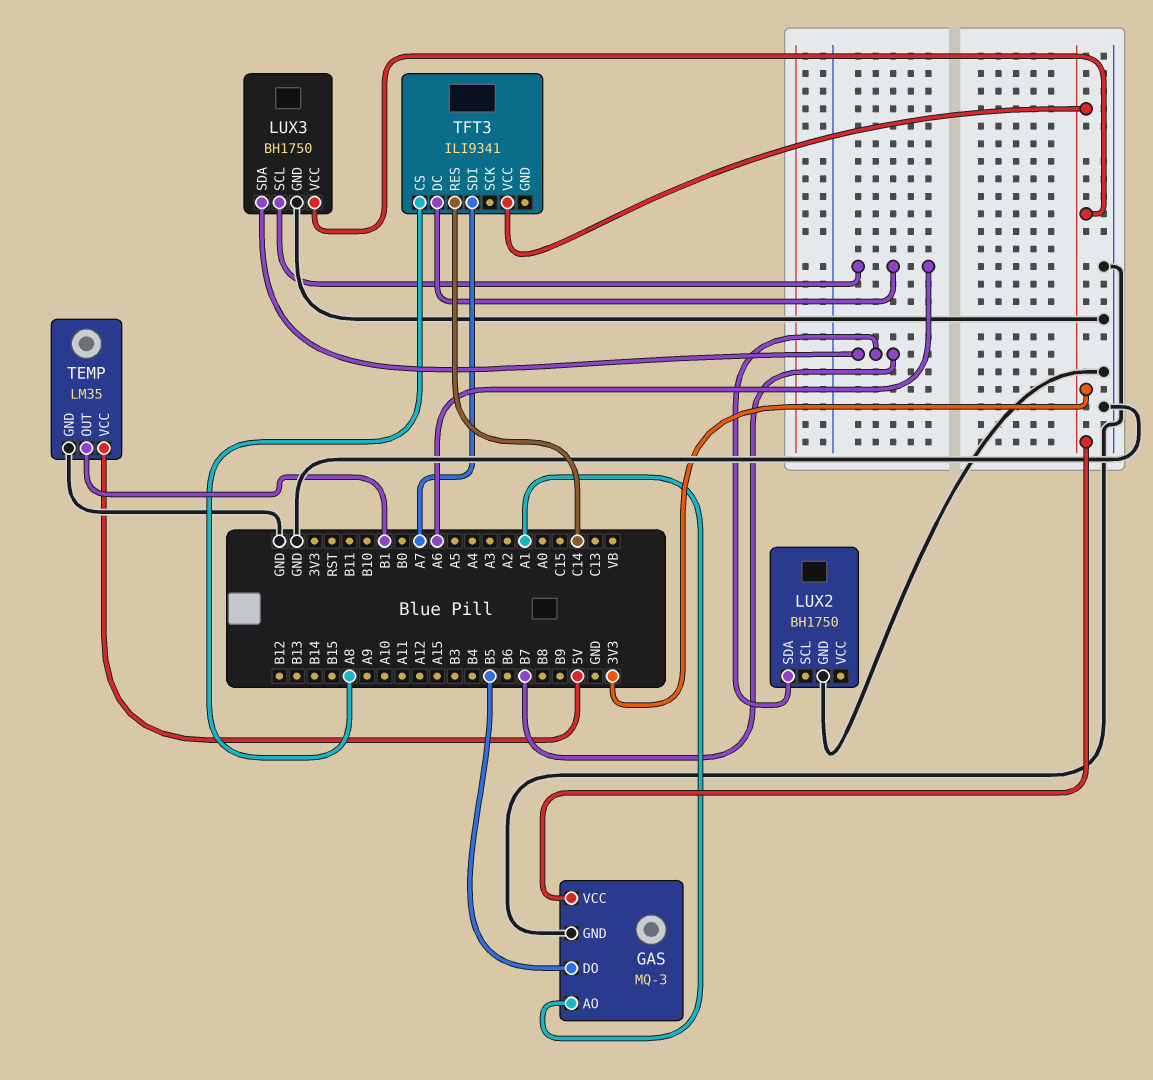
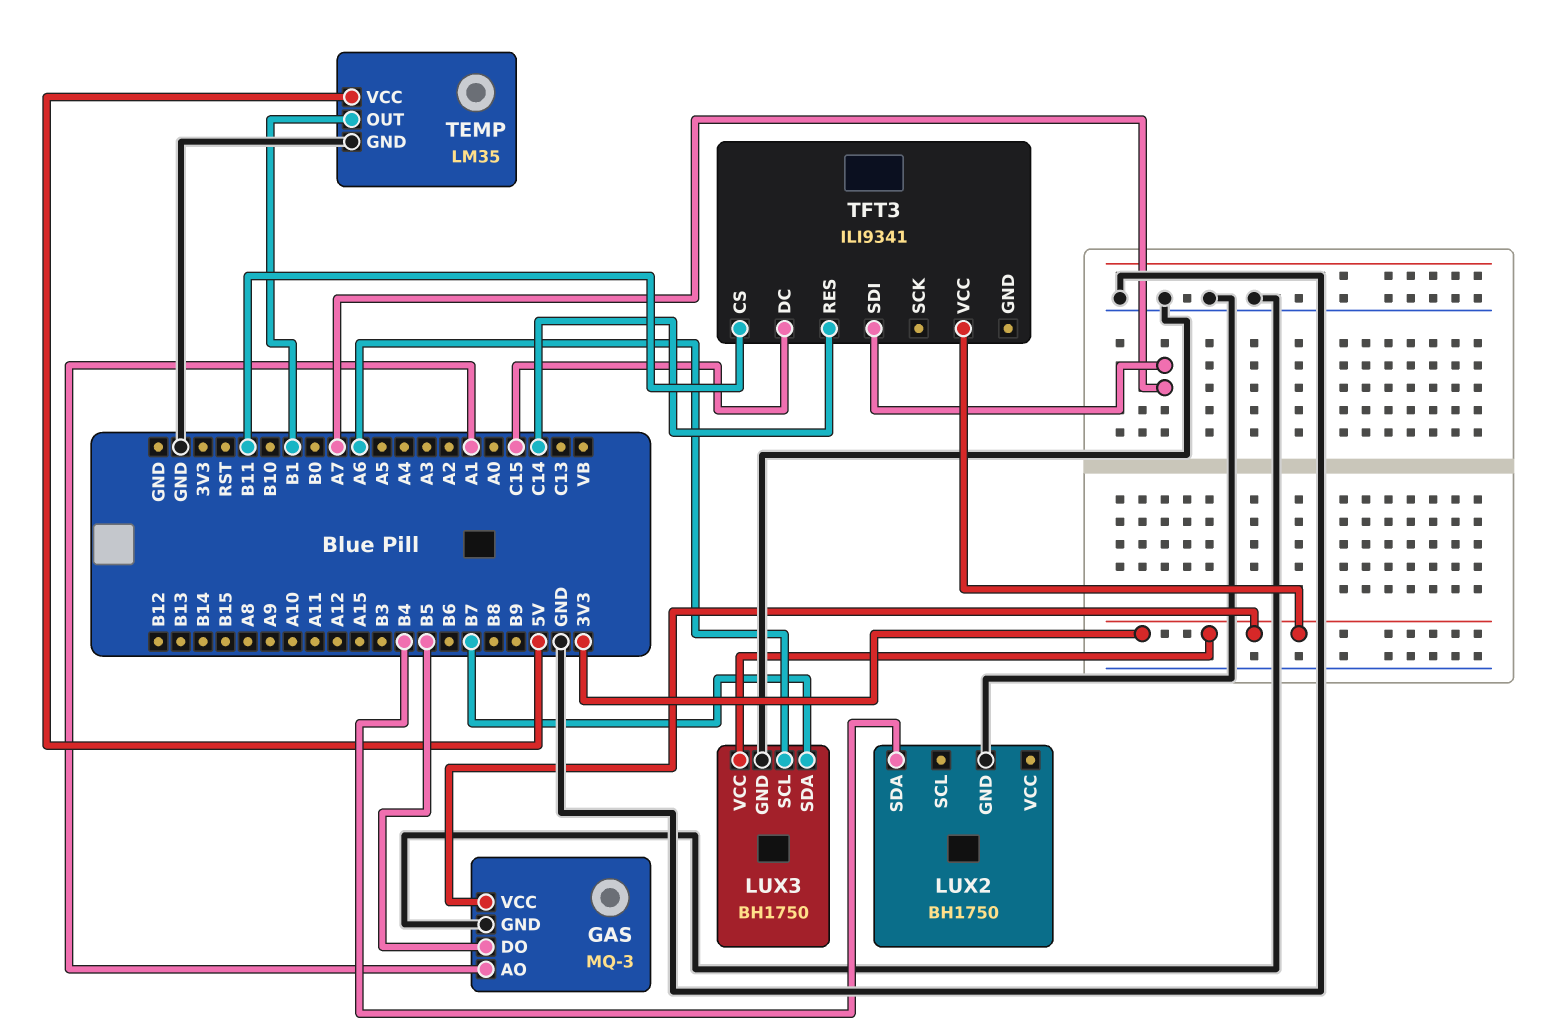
LUX2 pin SDA: B7 -> B4
TFT3 pin CS: A8 -> B11
TFT3 pin DC: A6 -> C15

